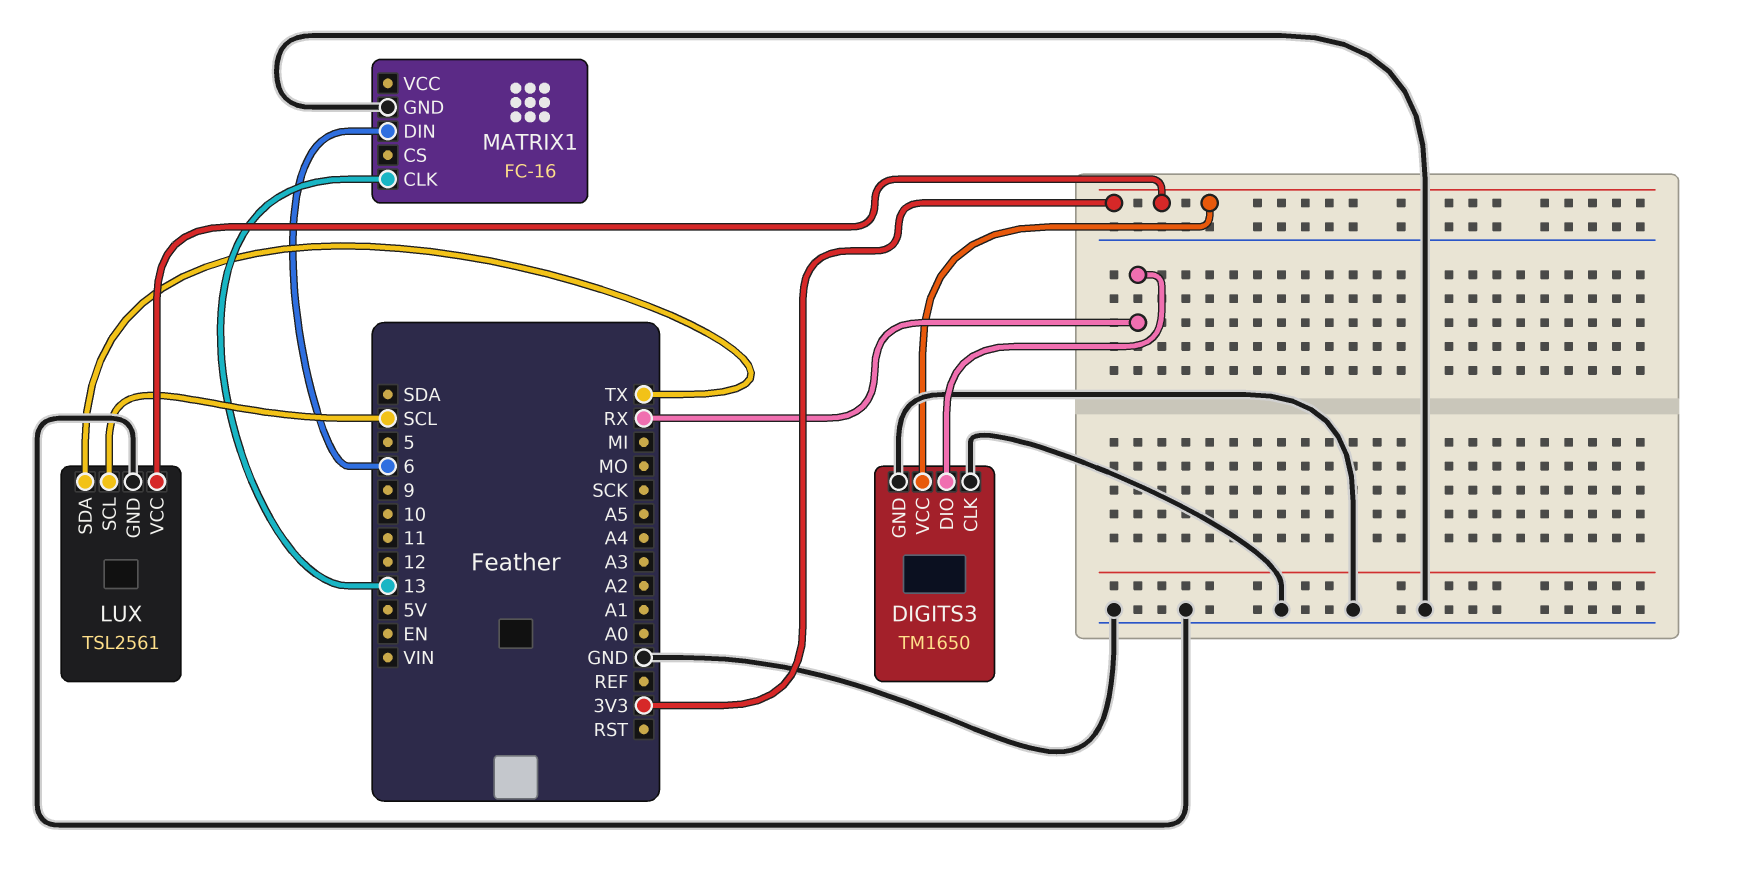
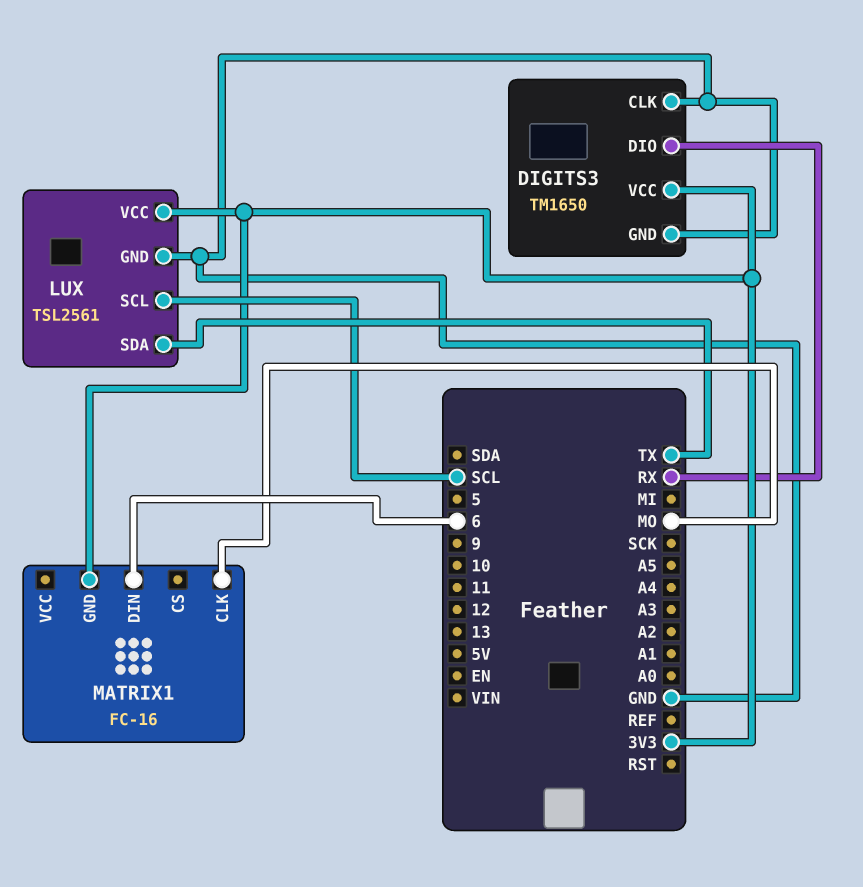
MATRIX1 pin CLK: 13 -> MO
MATRIX1 pin GND: GND -> 3V3

